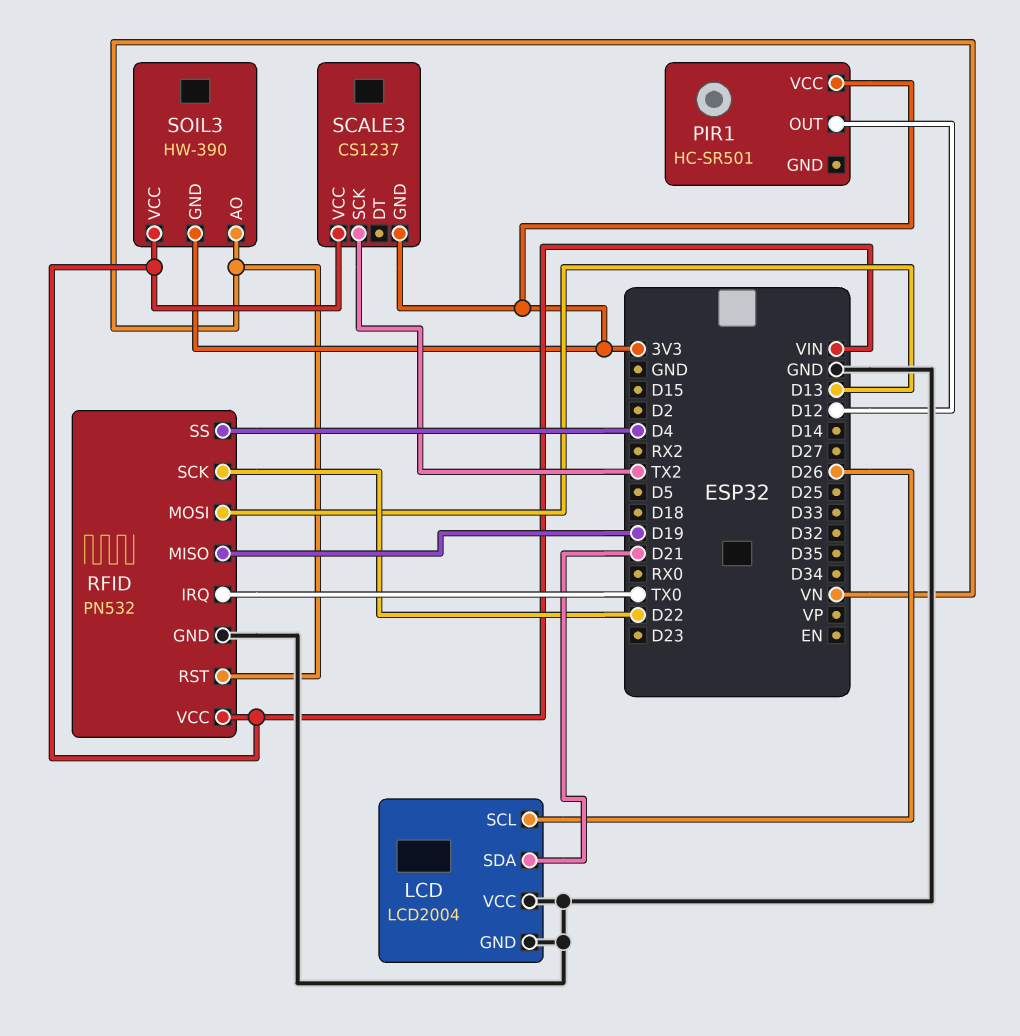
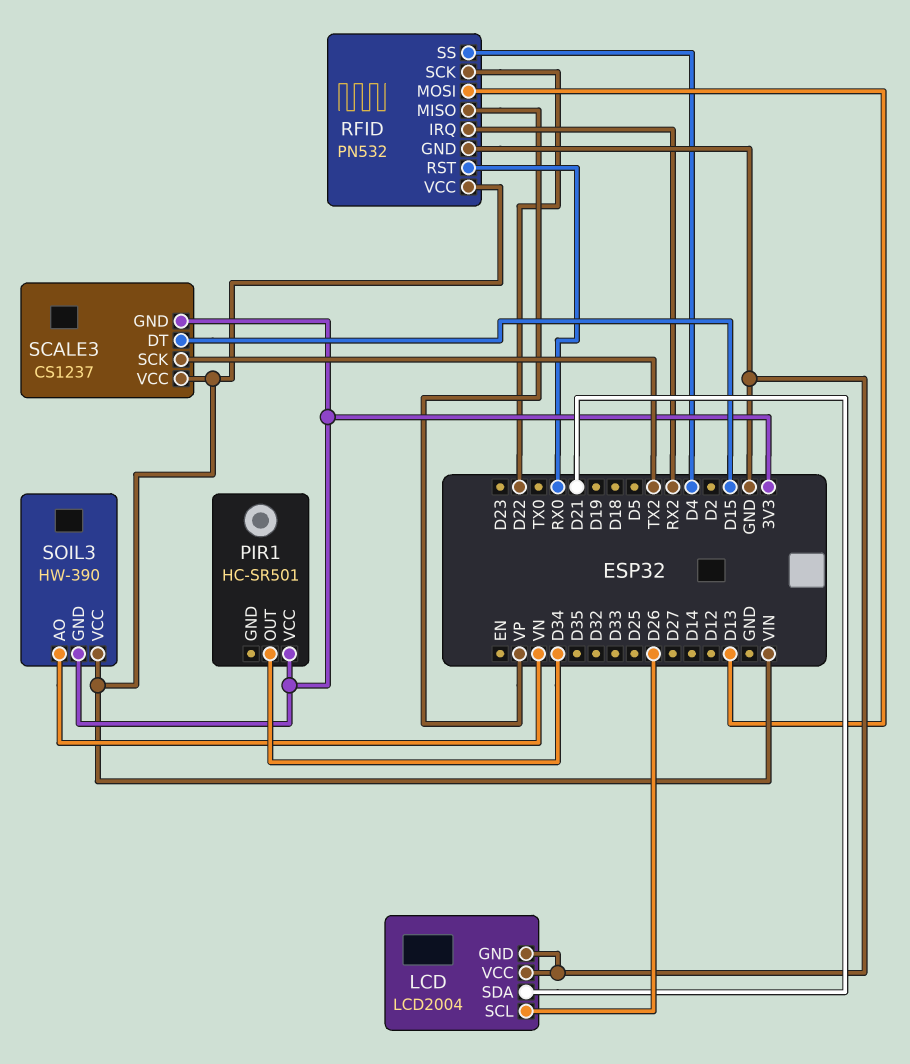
PIR1 pin OUT: D12 -> D34
RFID pin IRQ: TX0 -> RX2
RFID pin MISO: D19 -> VP
RFID pin RST: VN -> RX0
SCALE3 pin DT: none -> D15

